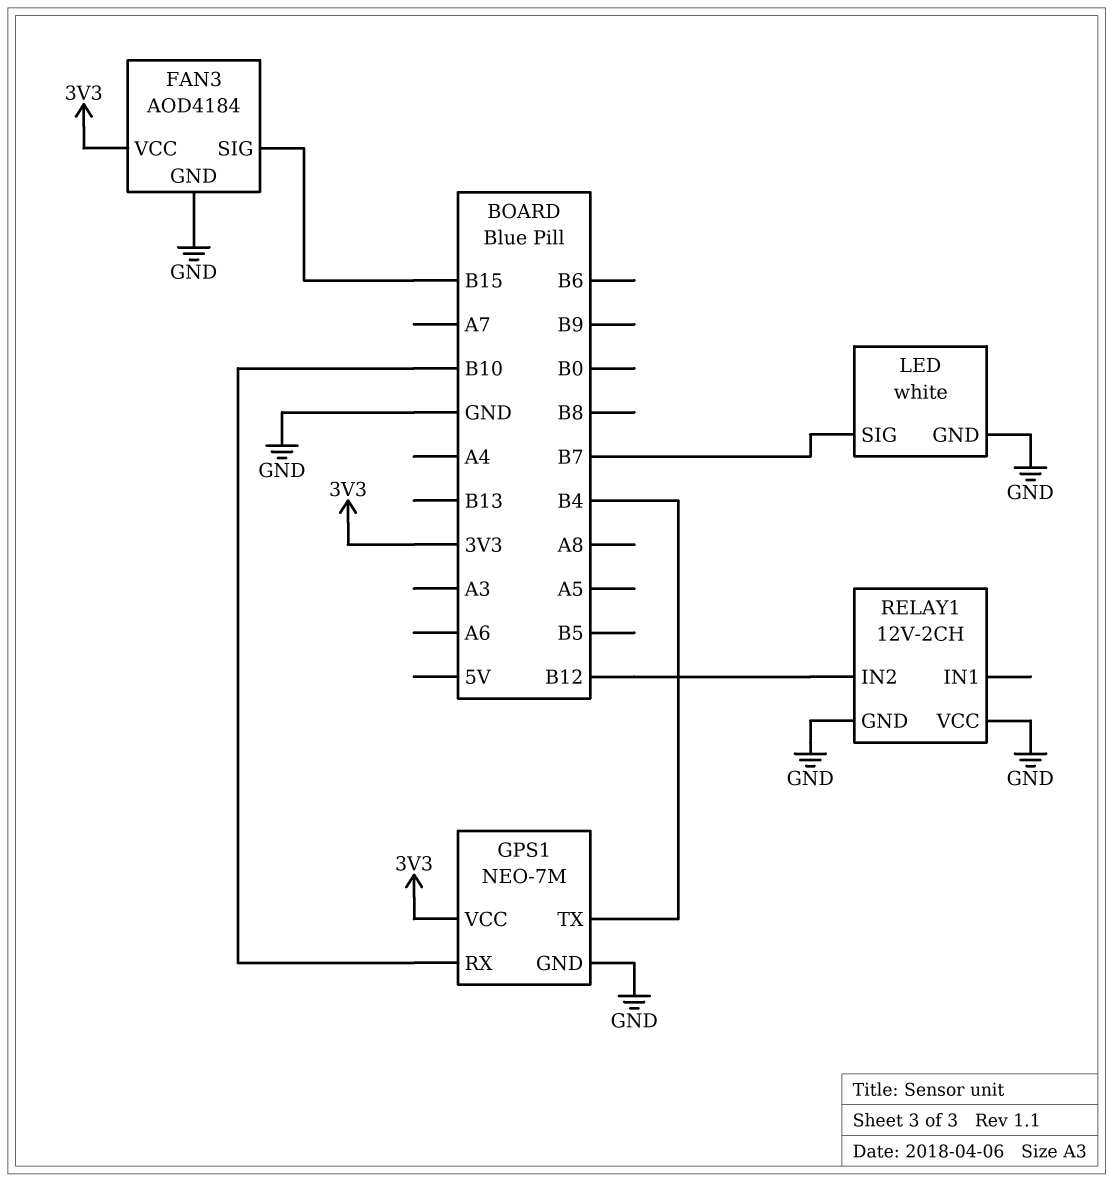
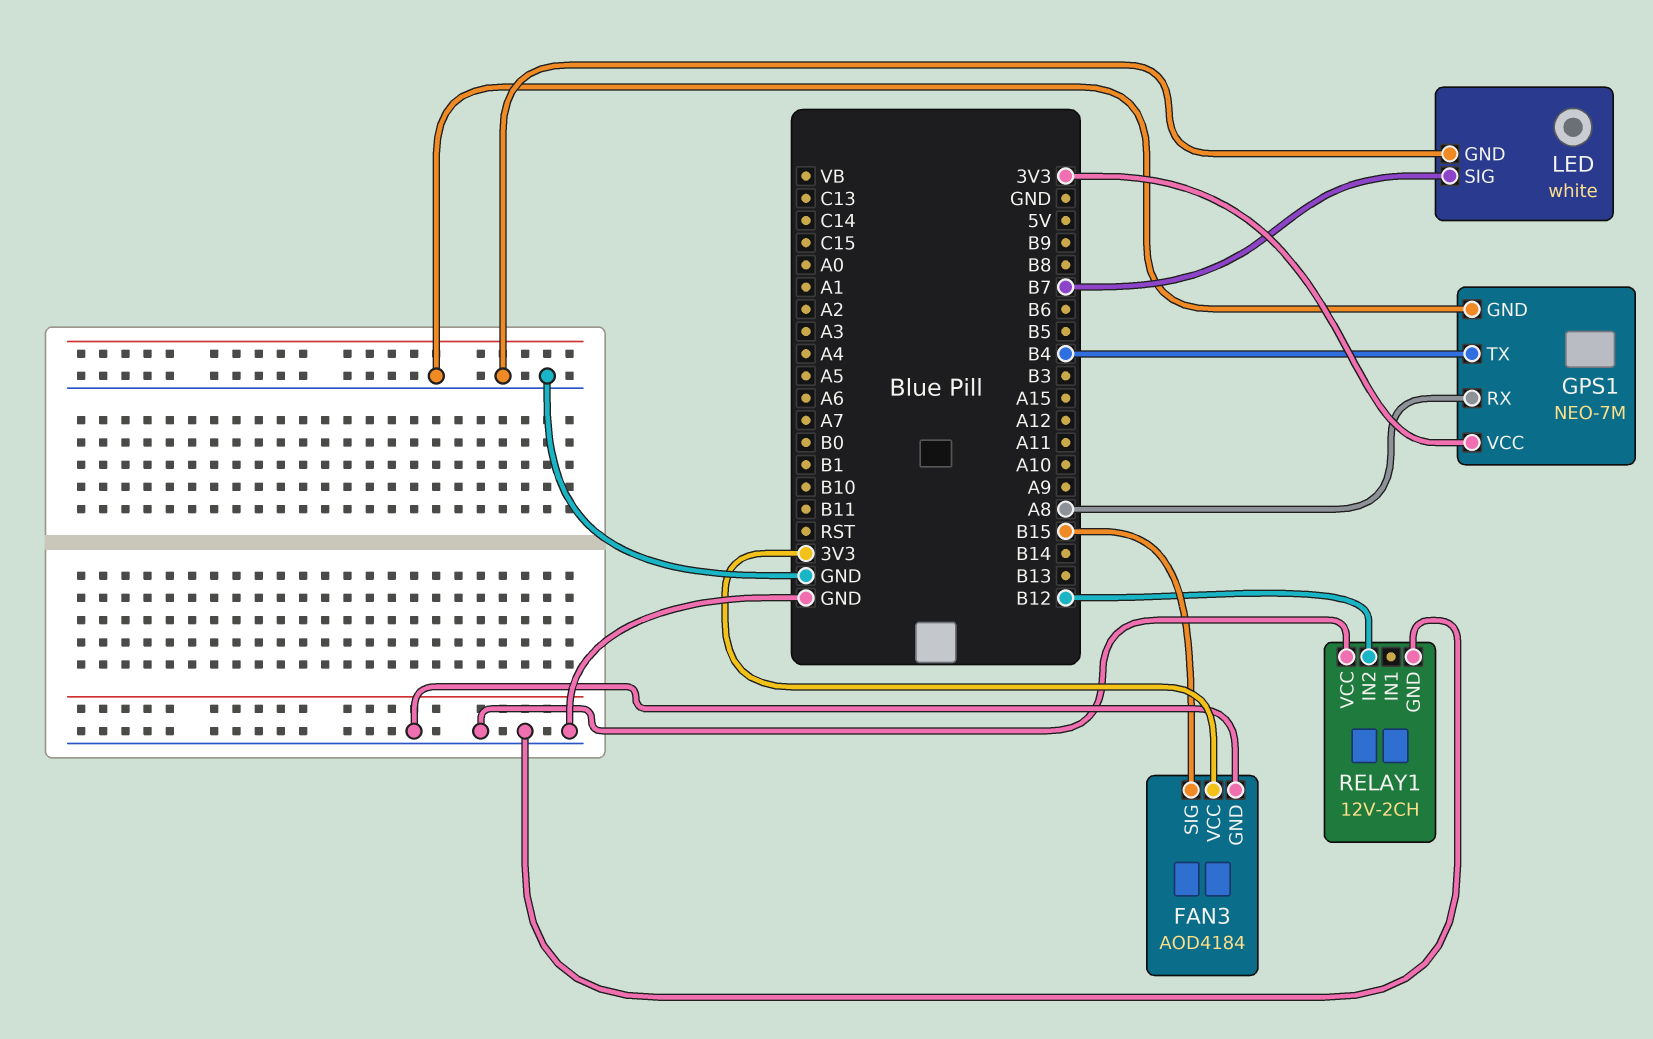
GPS1 pin RX: B10 -> A8

